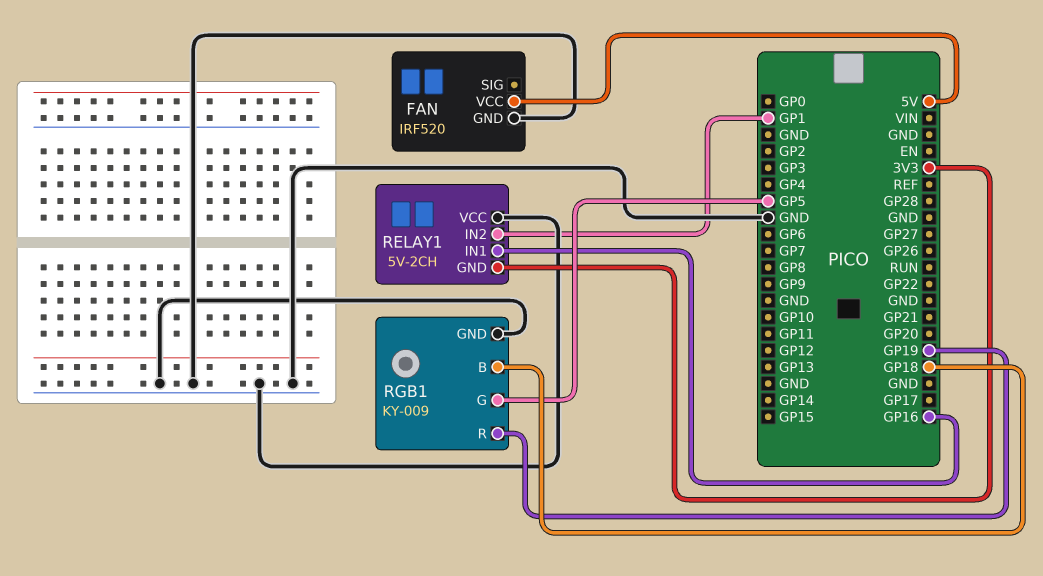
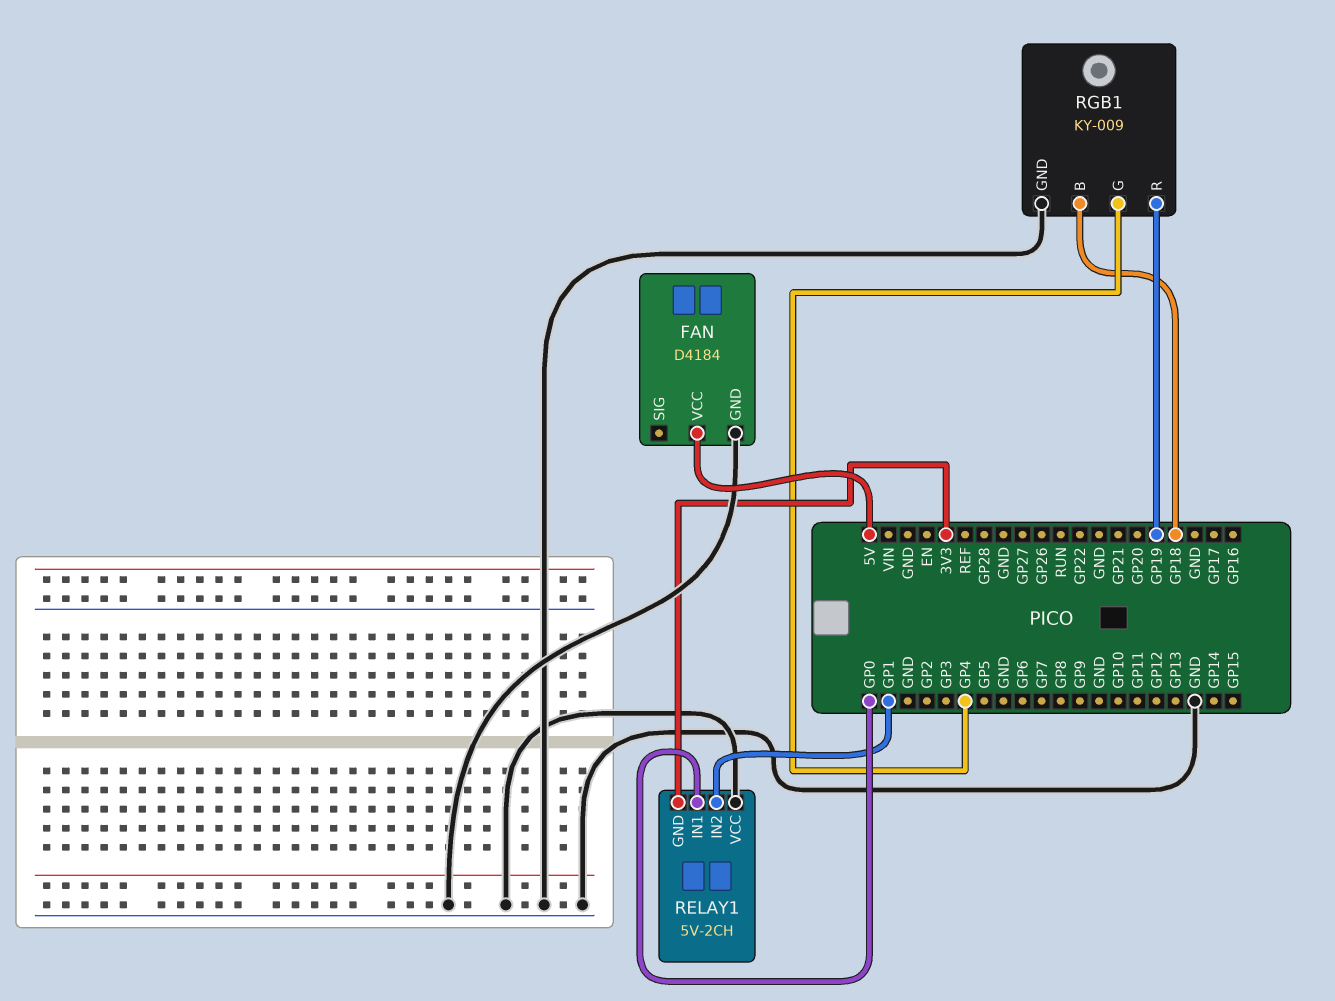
FAN: IRF520 -> D4184
RELAY1 pin IN1: GP16 -> GP0
RGB1 pin G: GP5 -> GP4

